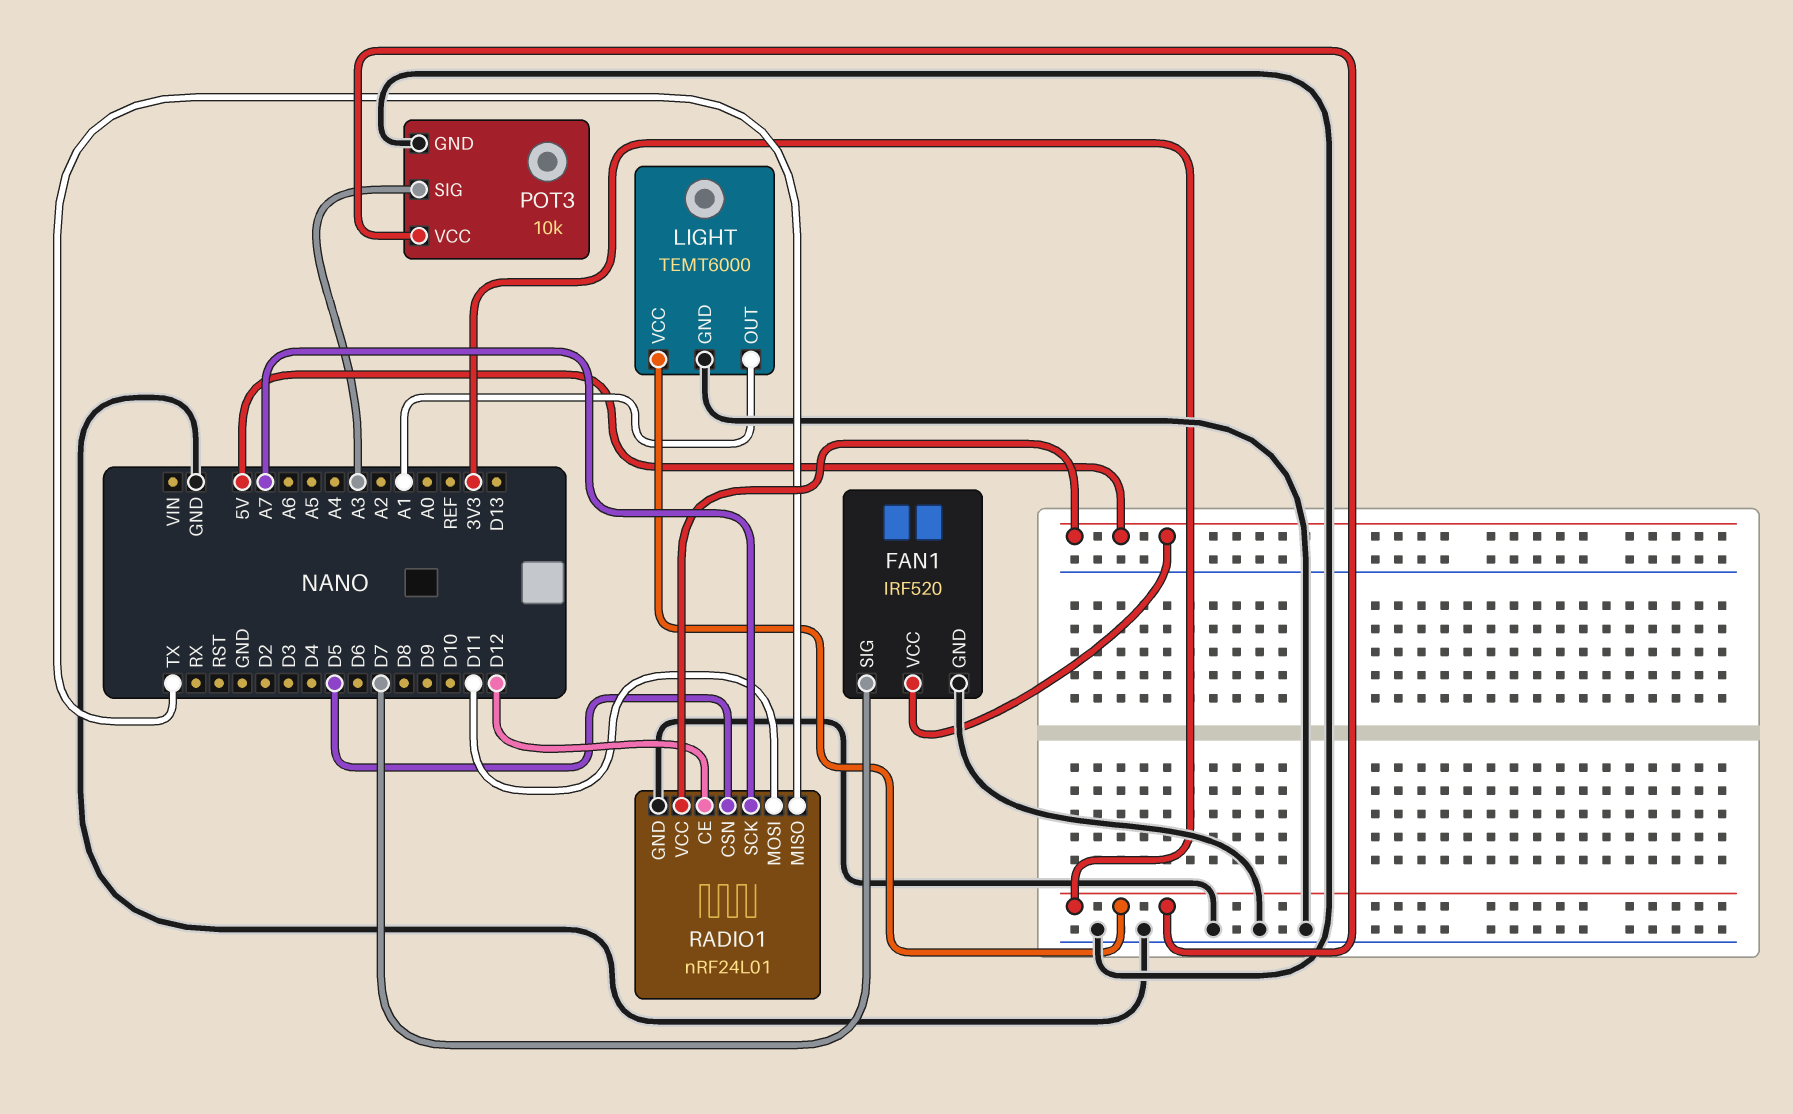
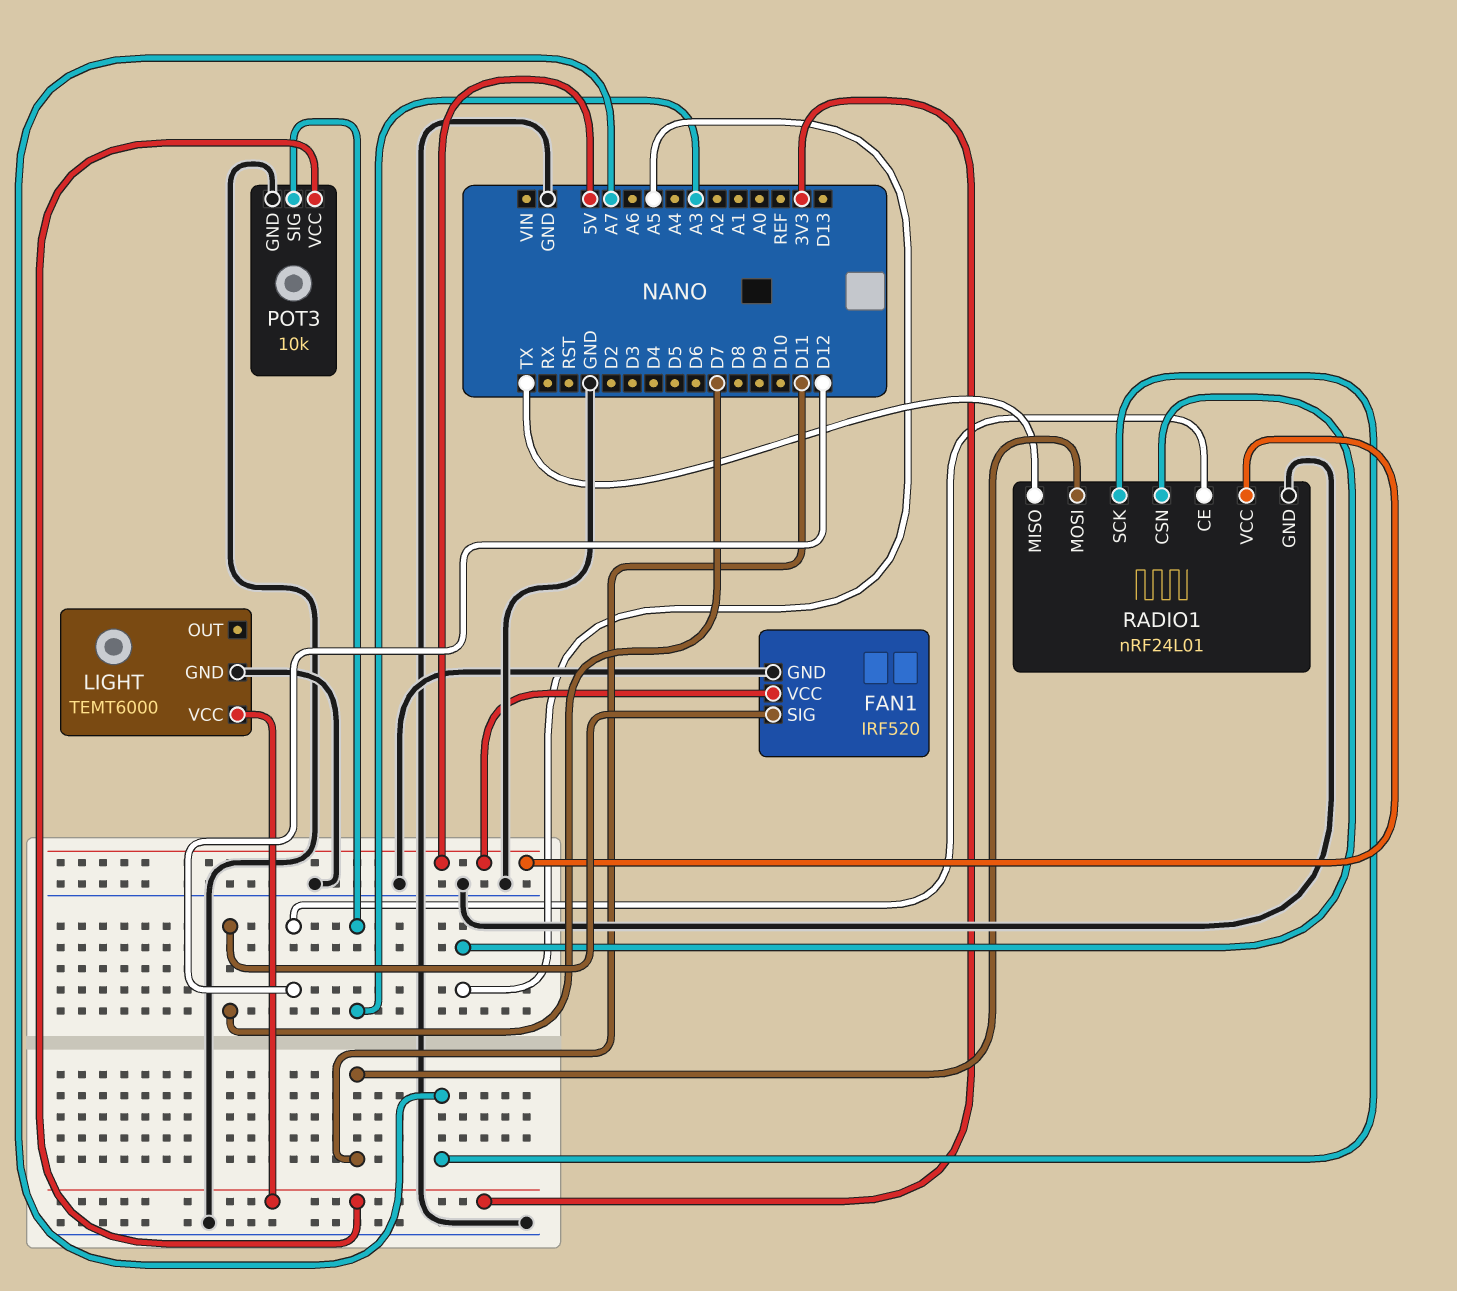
LIGHT pin OUT: A1 -> none
RADIO1 pin CSN: D5 -> A5

